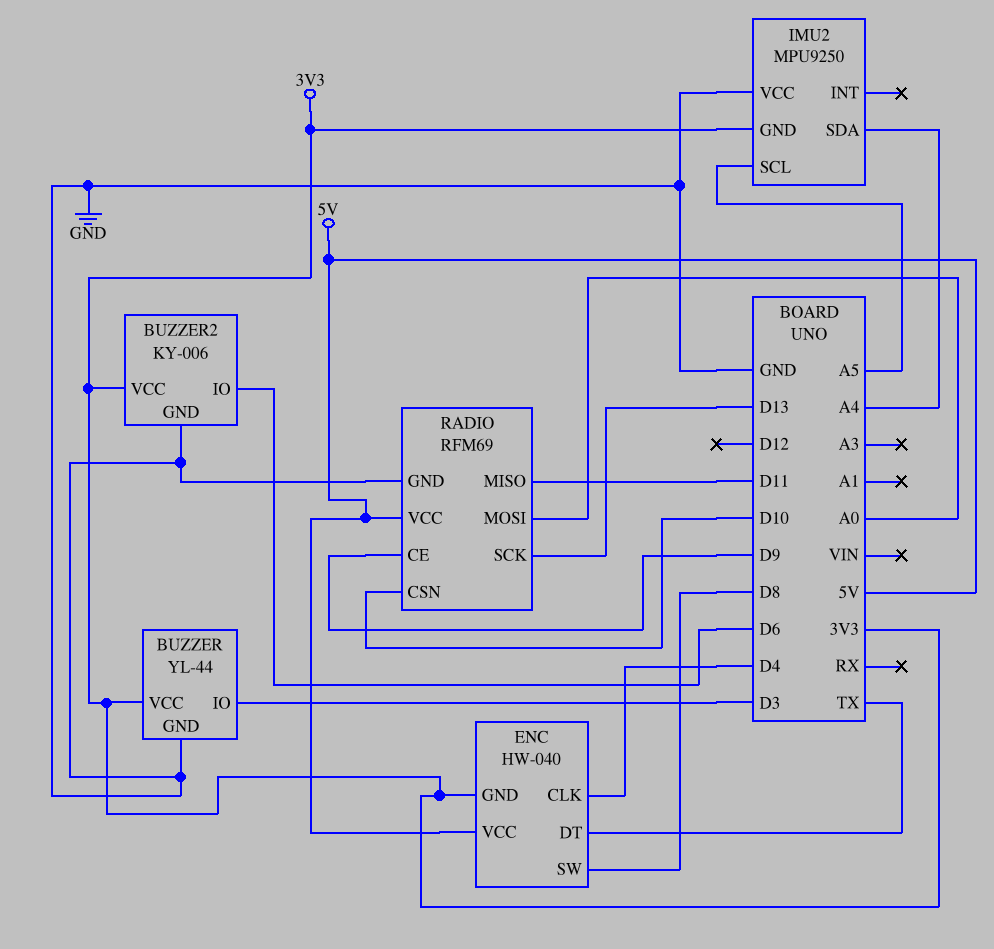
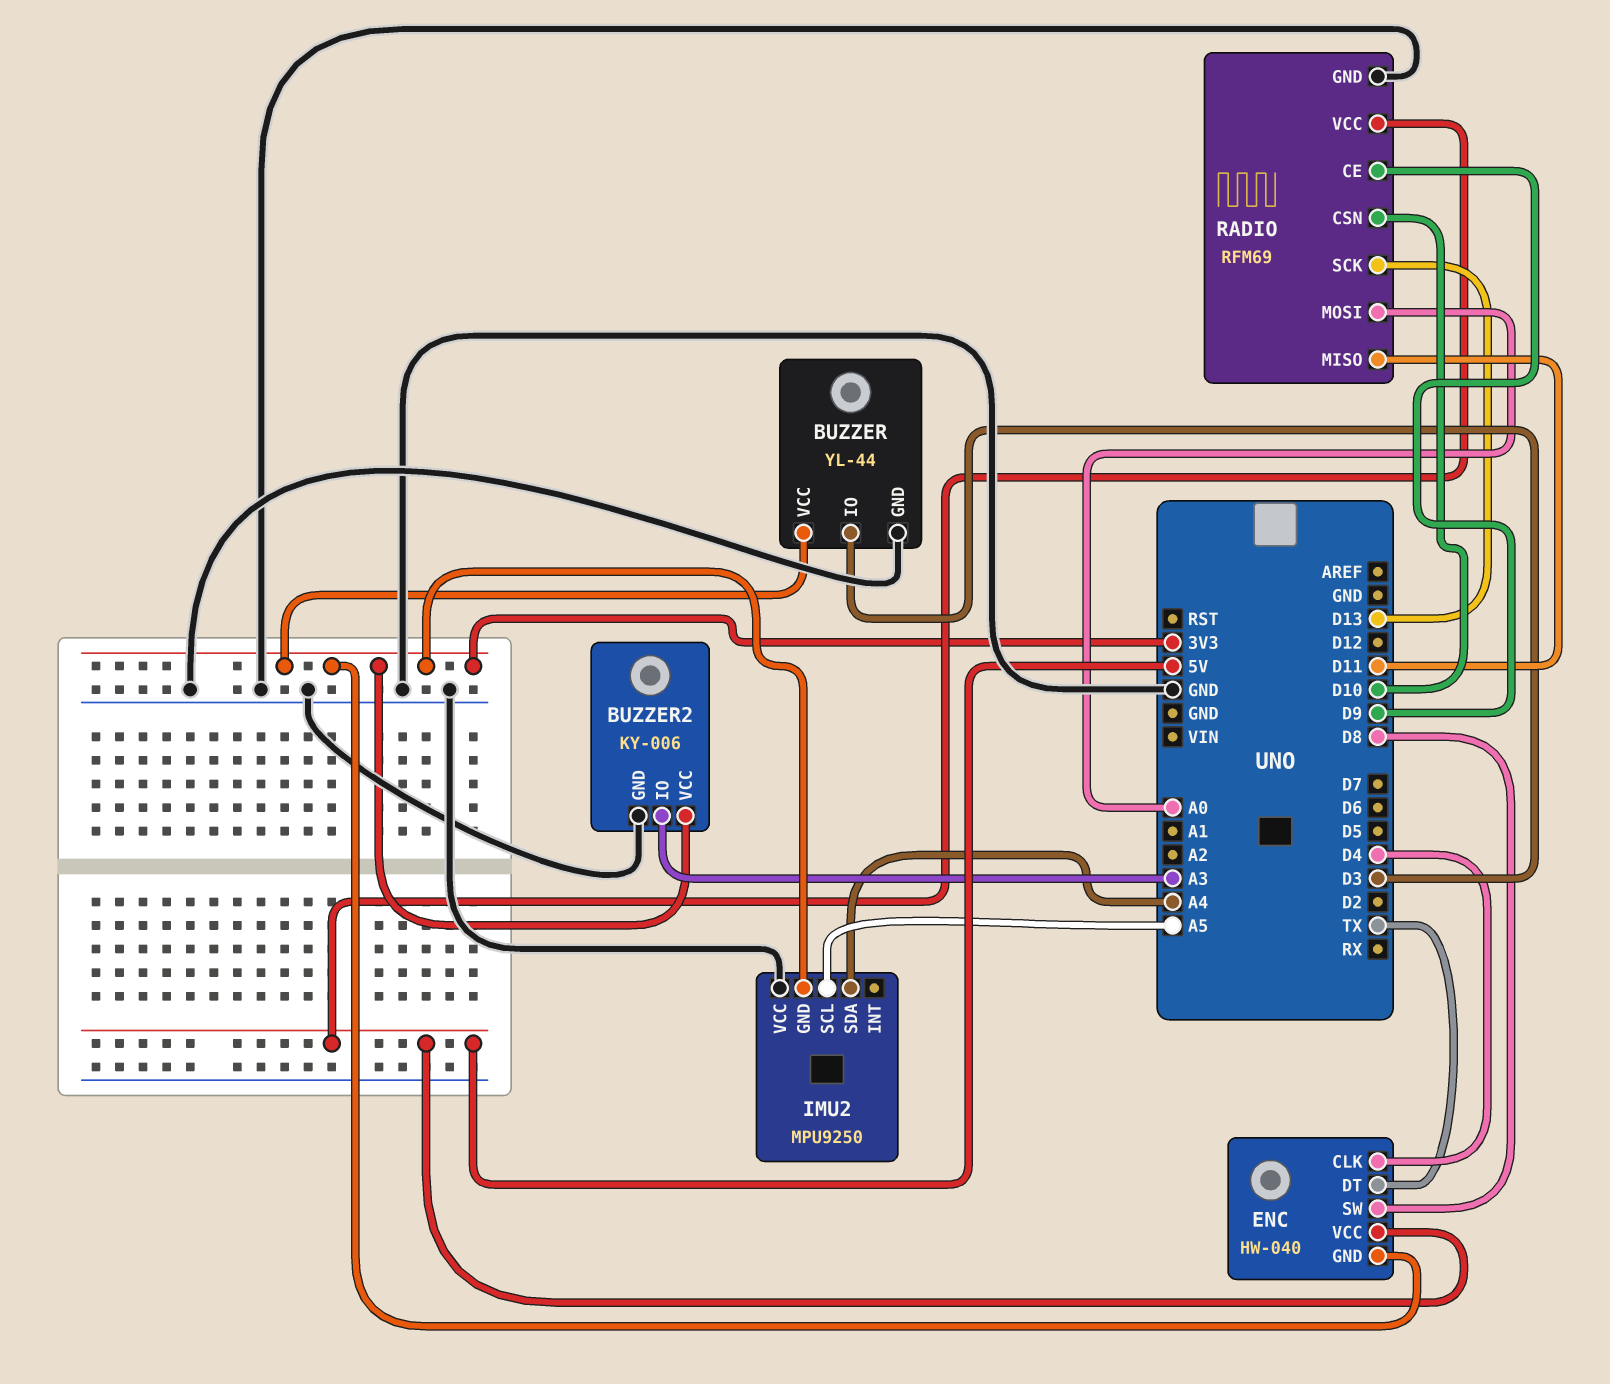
BUZZER2 pin IO: D6 -> A3

